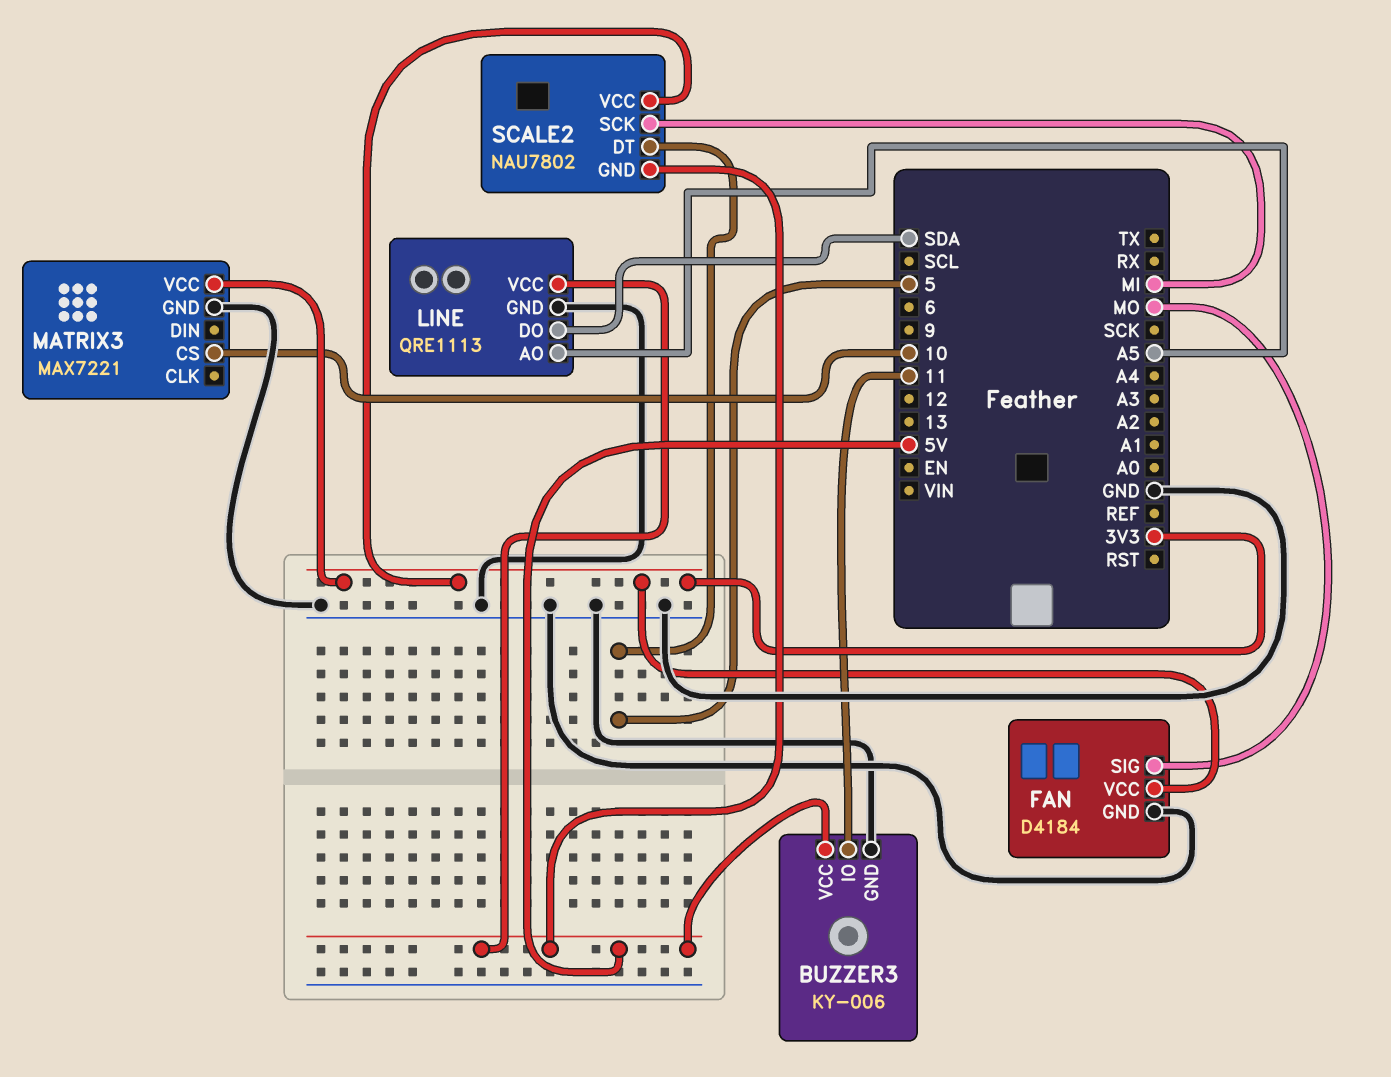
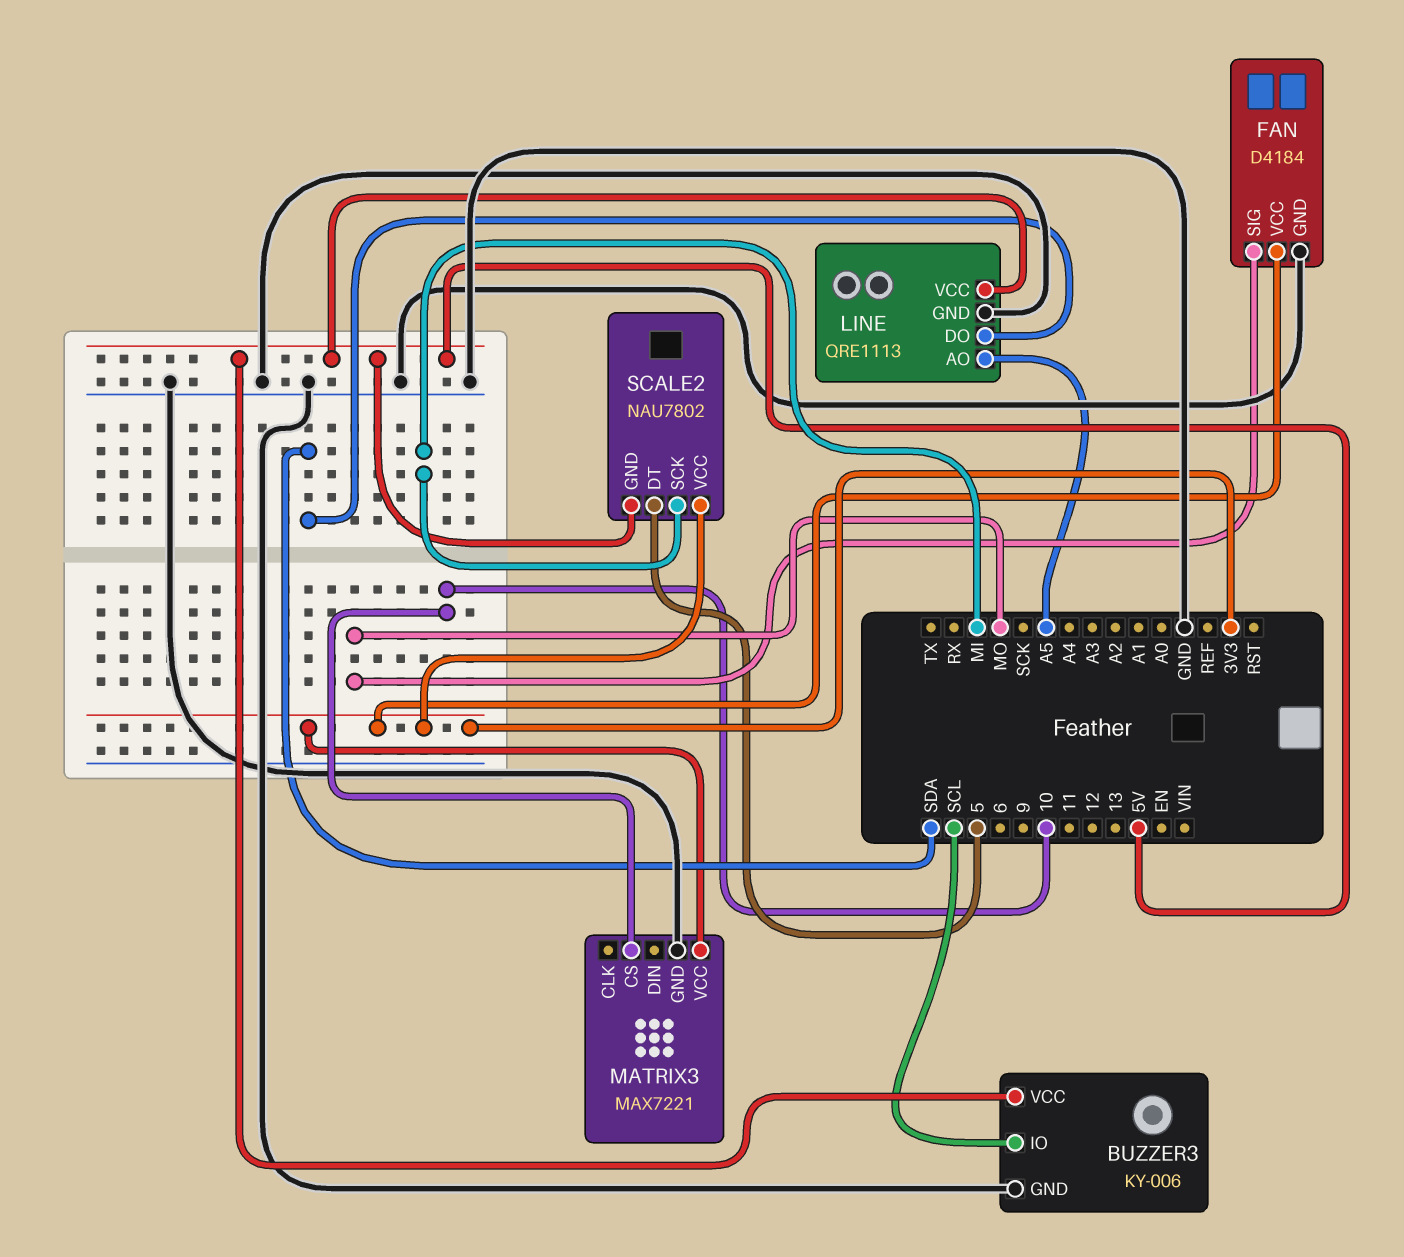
BUZZER3 pin IO: 11 -> SCL

